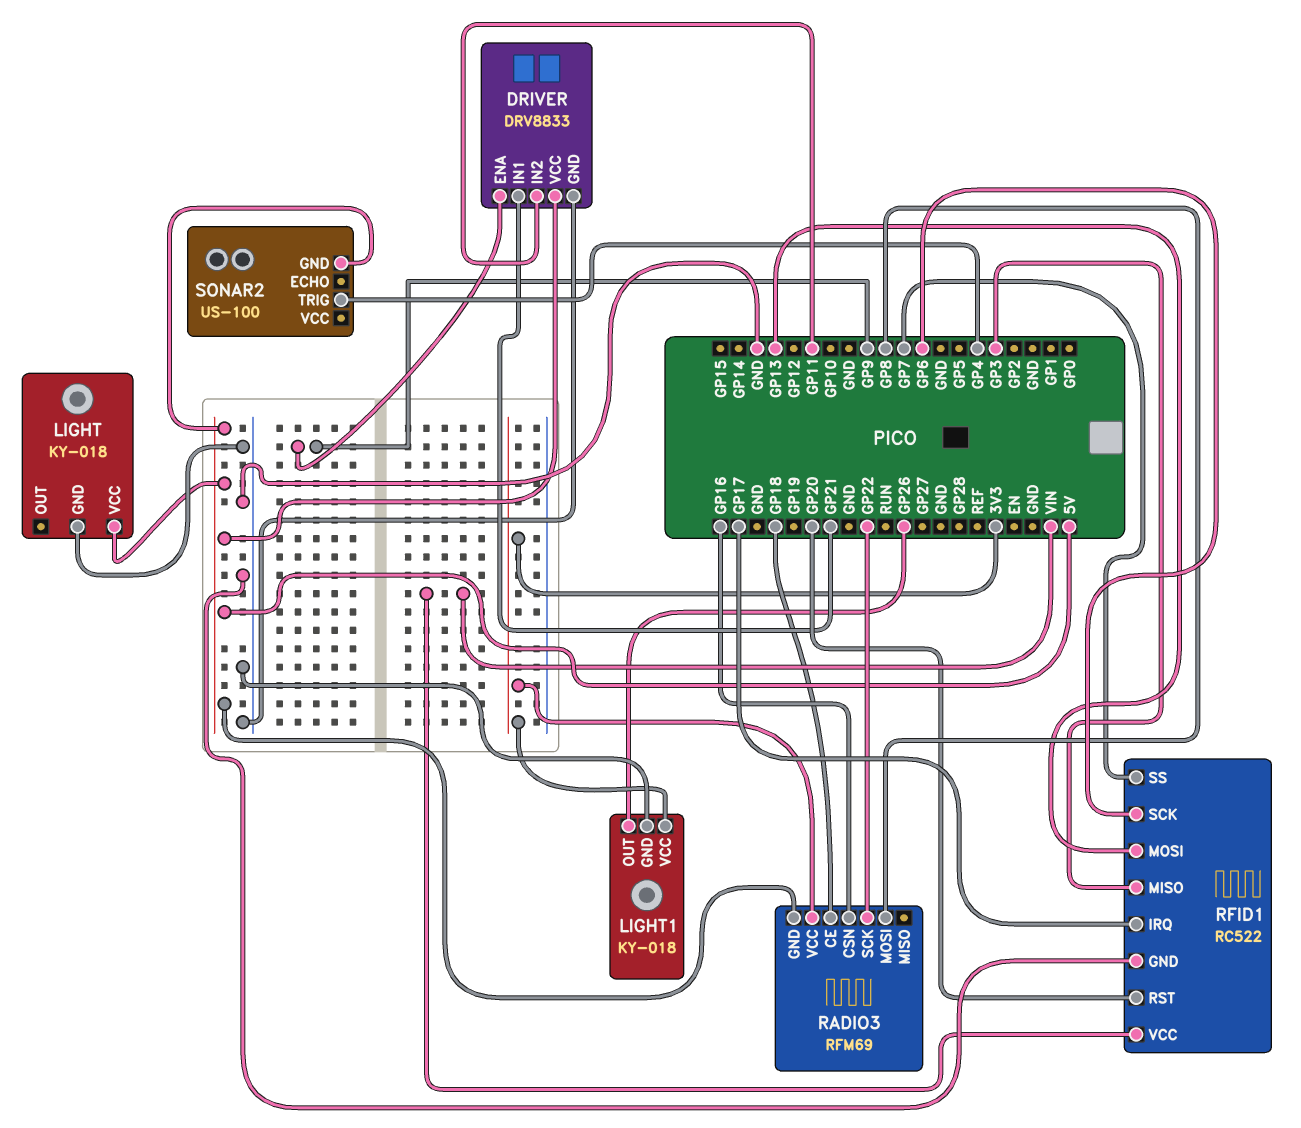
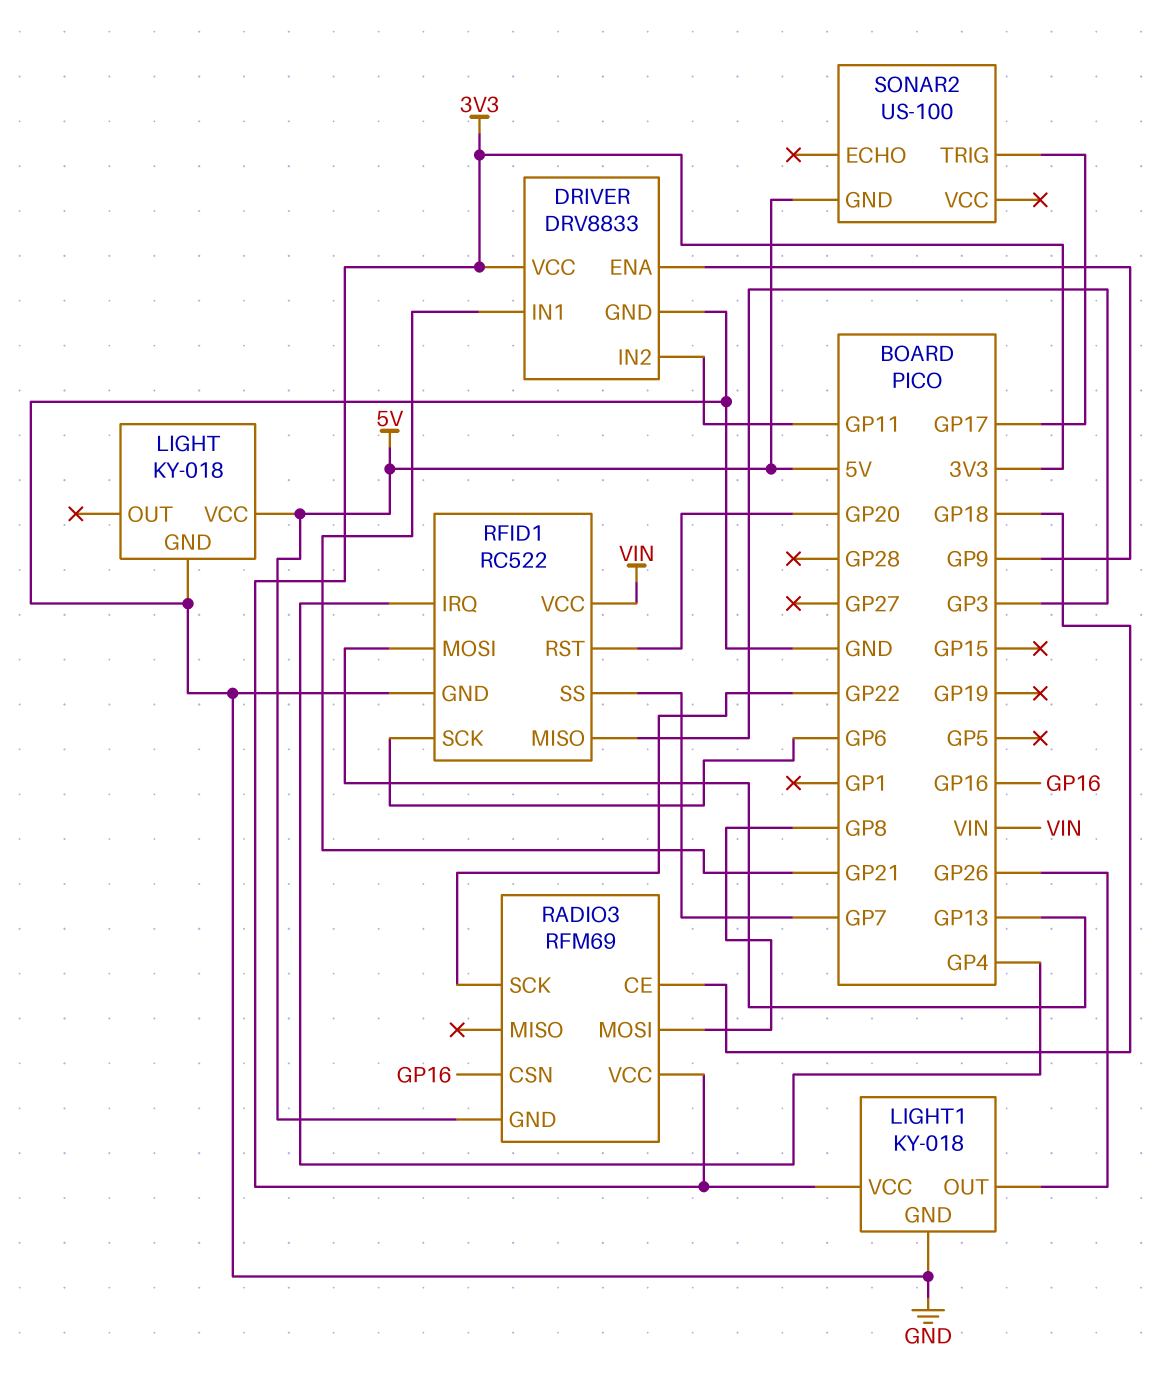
DRIVER pin VCC: 5V -> 3V3
RFID1 pin IRQ: GP17 -> GP4
SONAR2 pin TRIG: GP4 -> GP17

